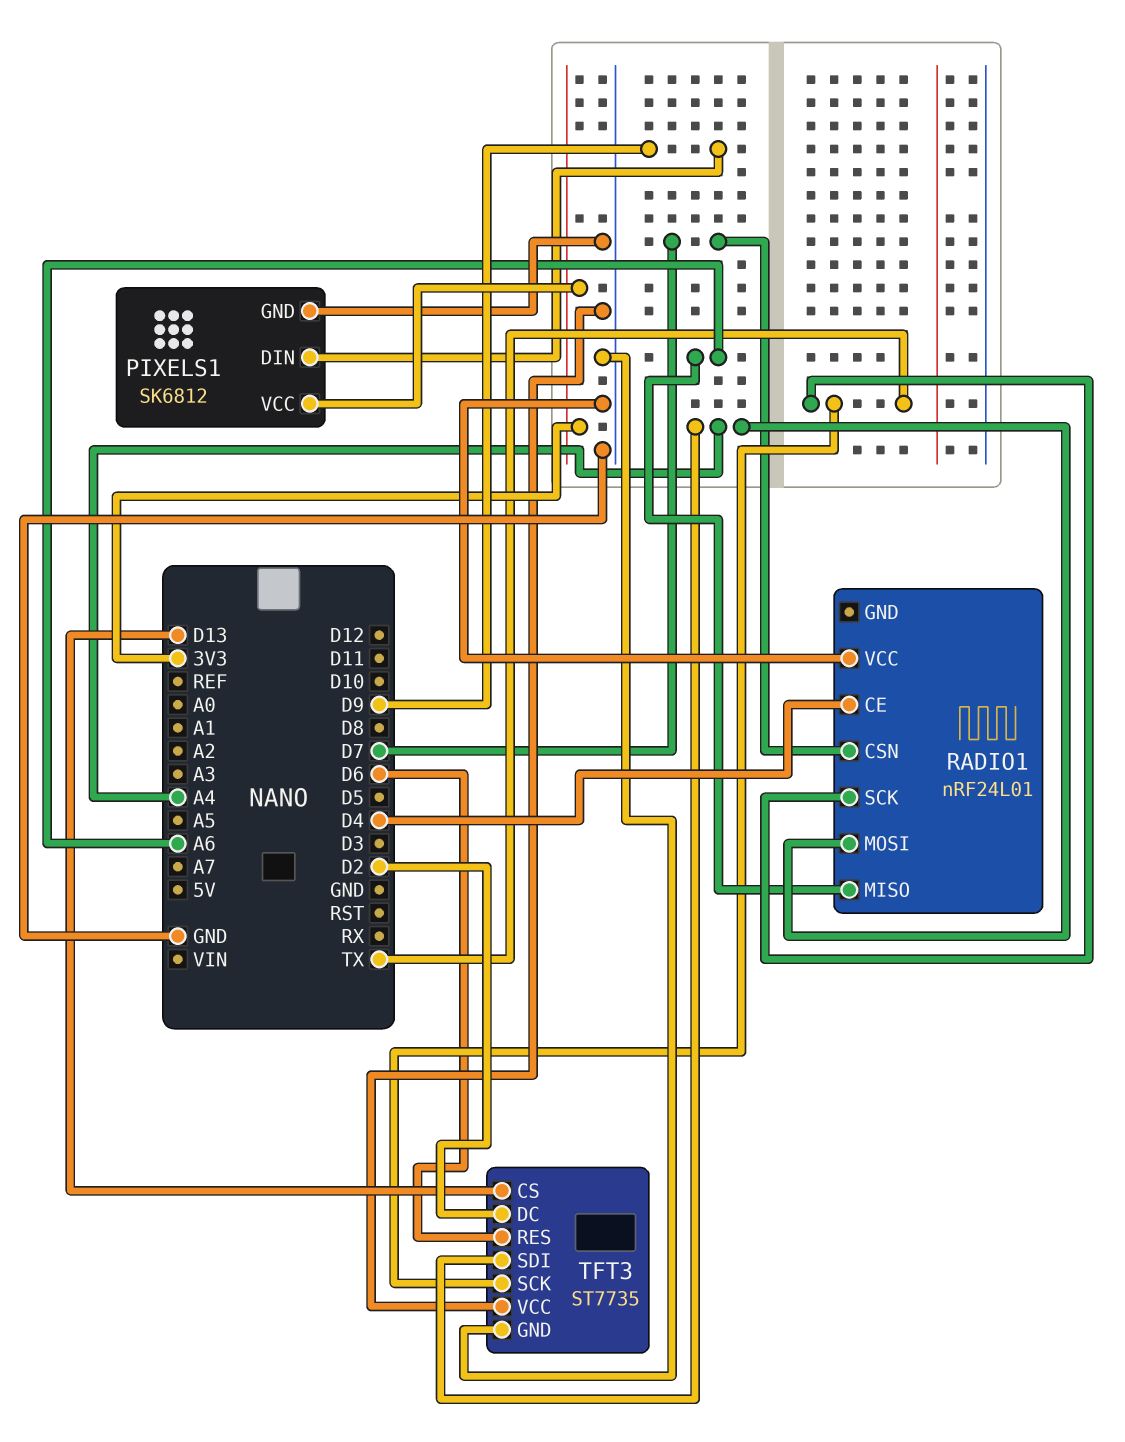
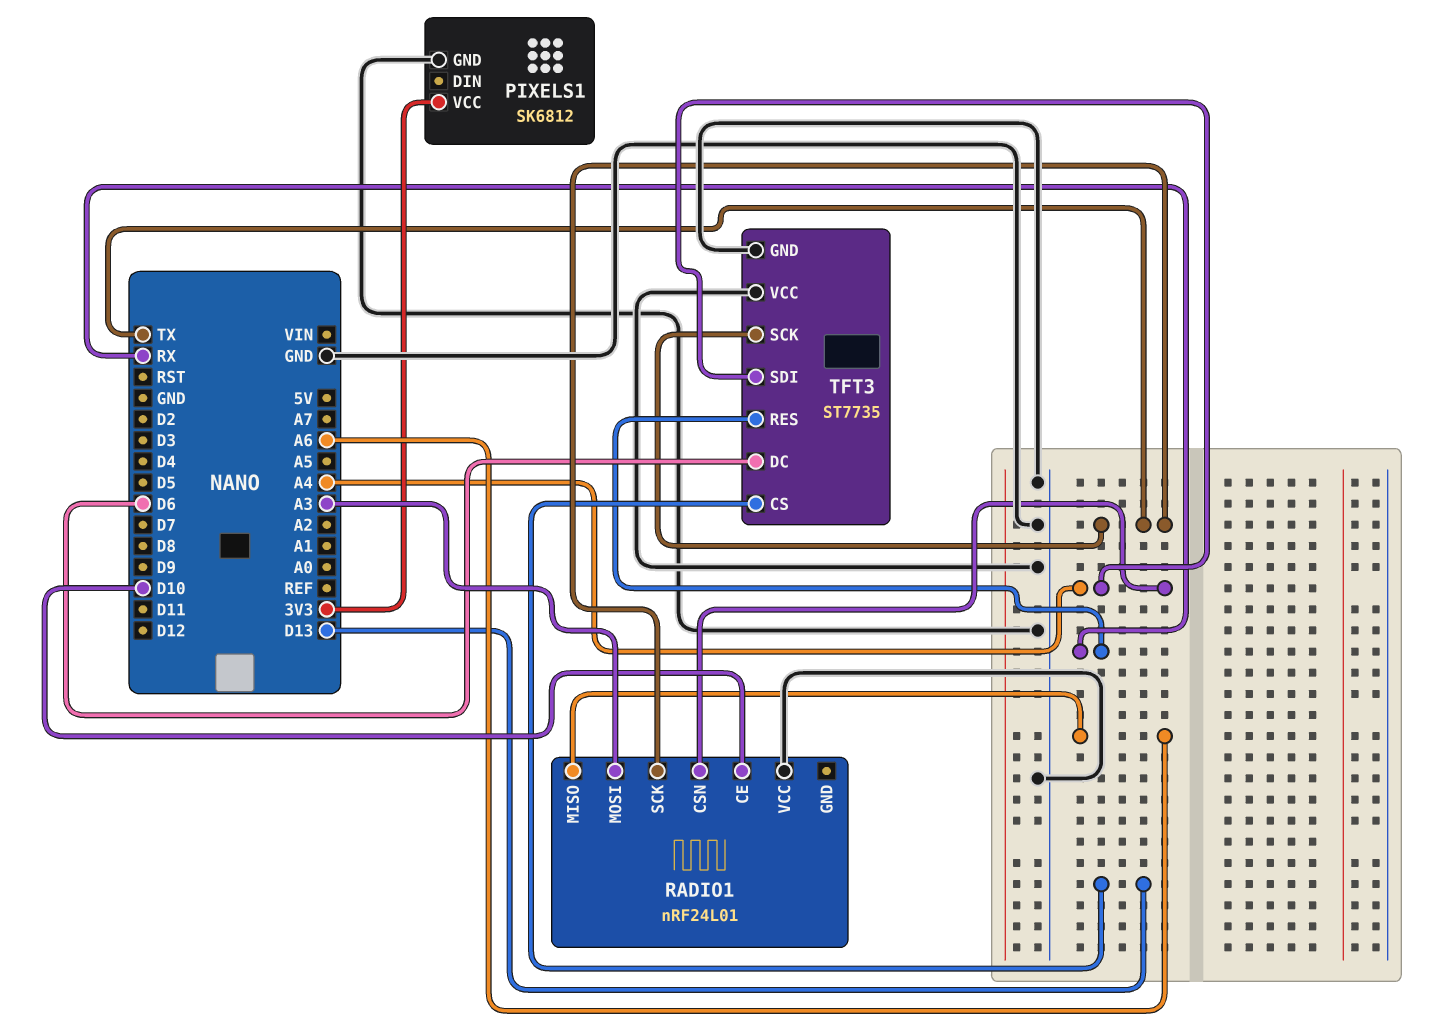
PIXELS1 pin DIN: D9 -> none
RADIO1 pin CE: D4 -> D10
RADIO1 pin CSN: D7 -> A4
RADIO1 pin MOSI: A4 -> A3
TFT3 pin DC: D2 -> D6
TFT3 pin RES: D6 -> RX

